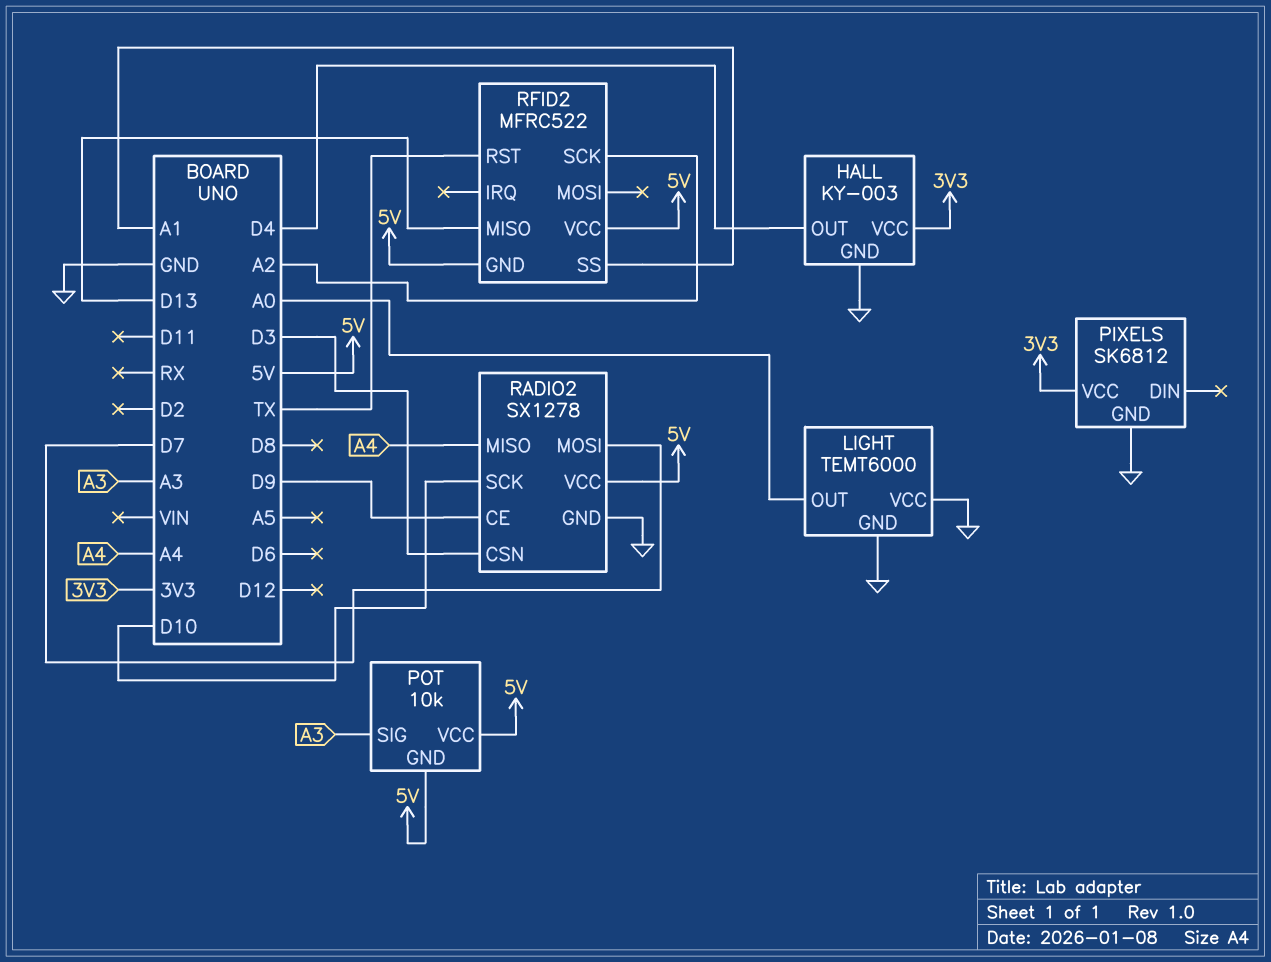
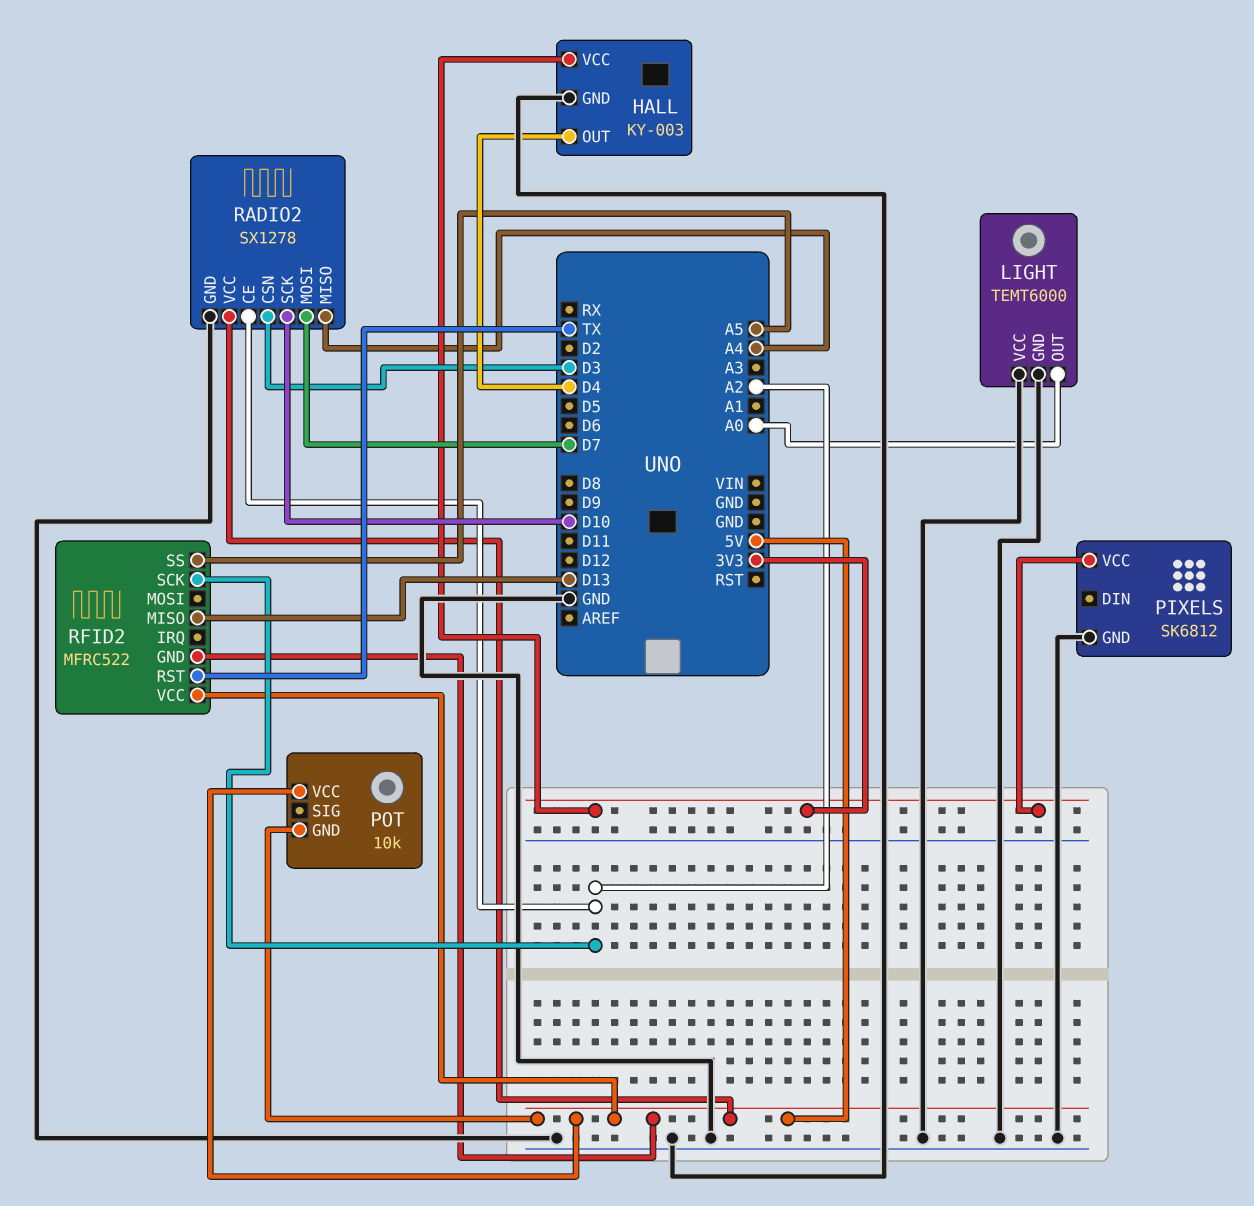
POT pin SIG: A3 -> none
RADIO2 pin CE: D9 -> A2
RFID2 pin SS: A1 -> A5

